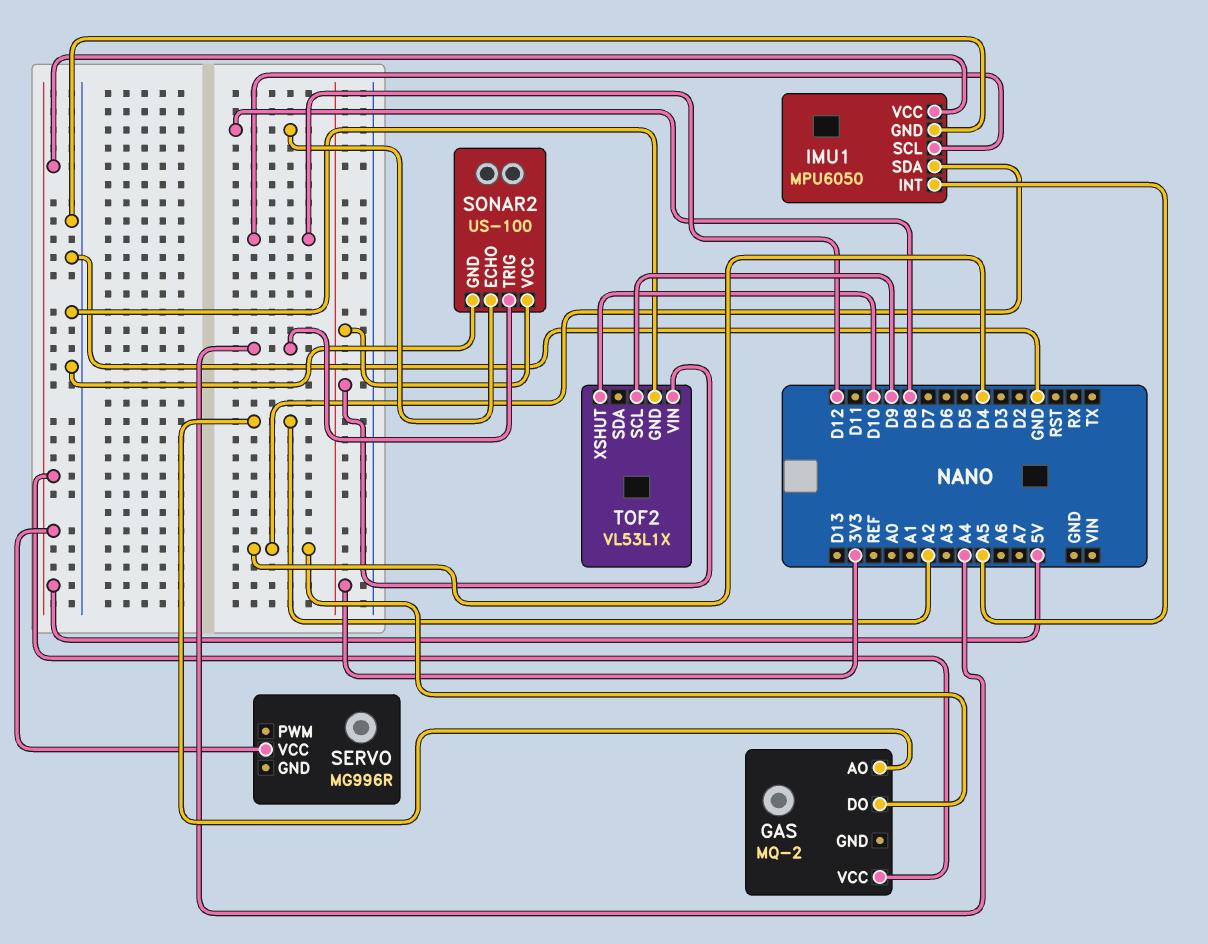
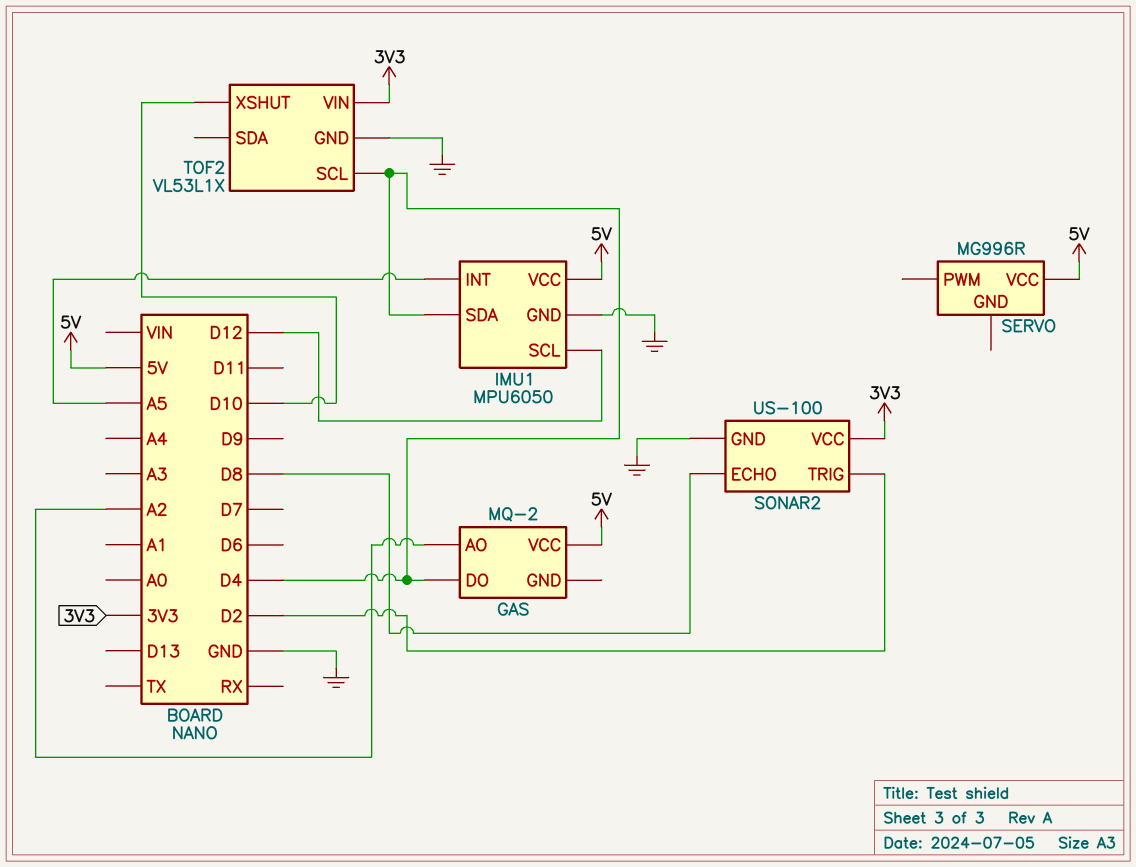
SONAR2 pin TRIG: A4 -> D2
TOF2 pin SCL: D9 -> D4

